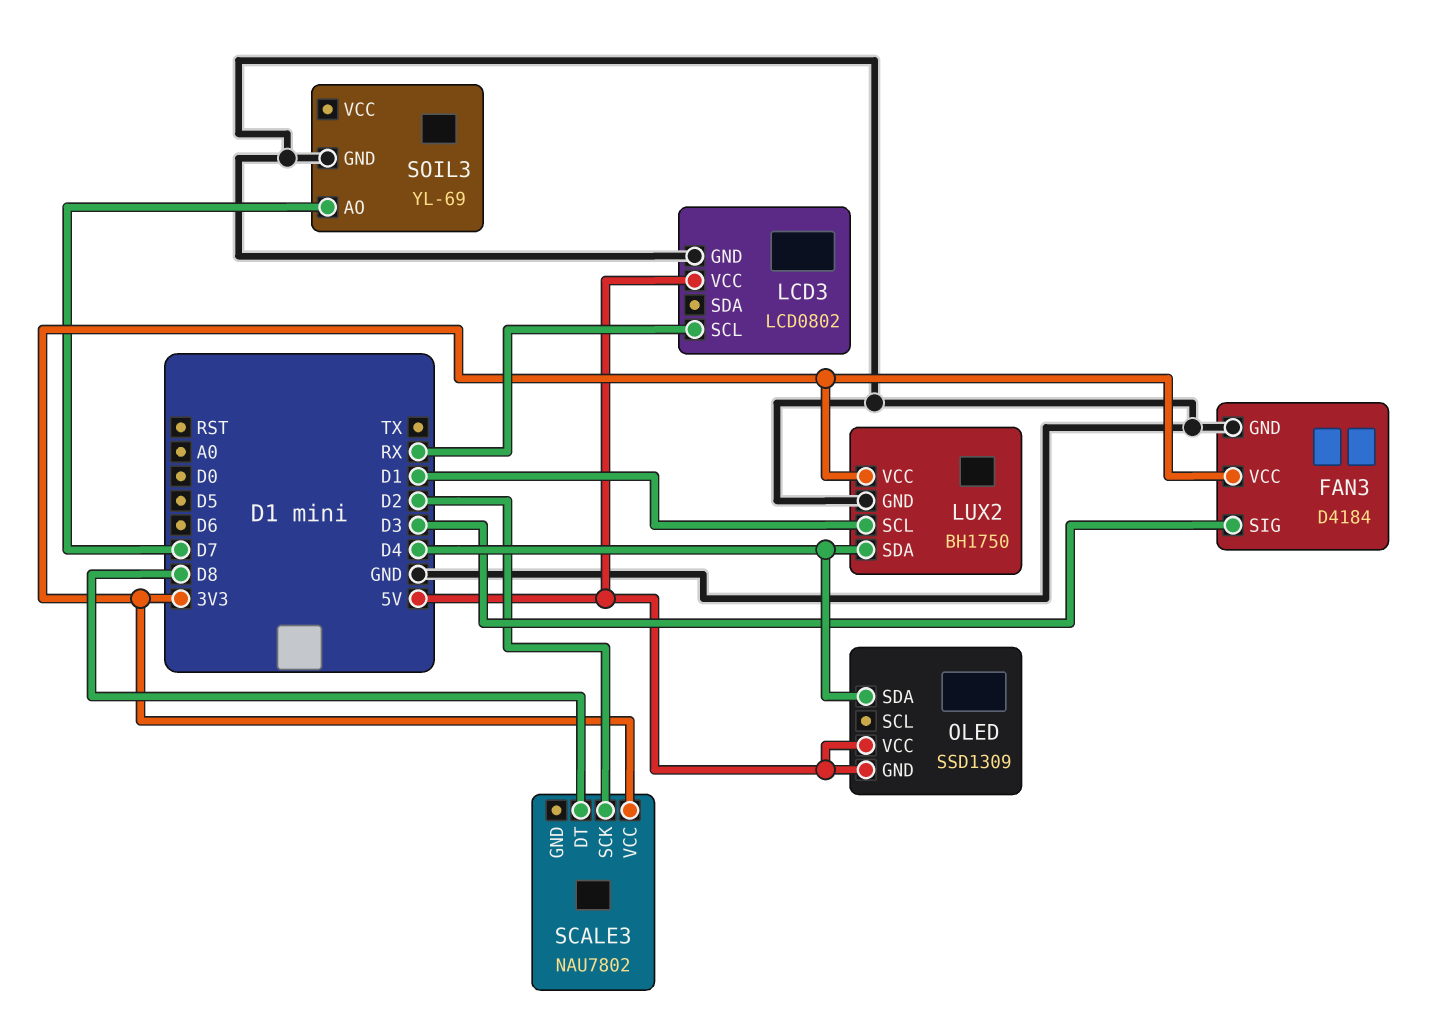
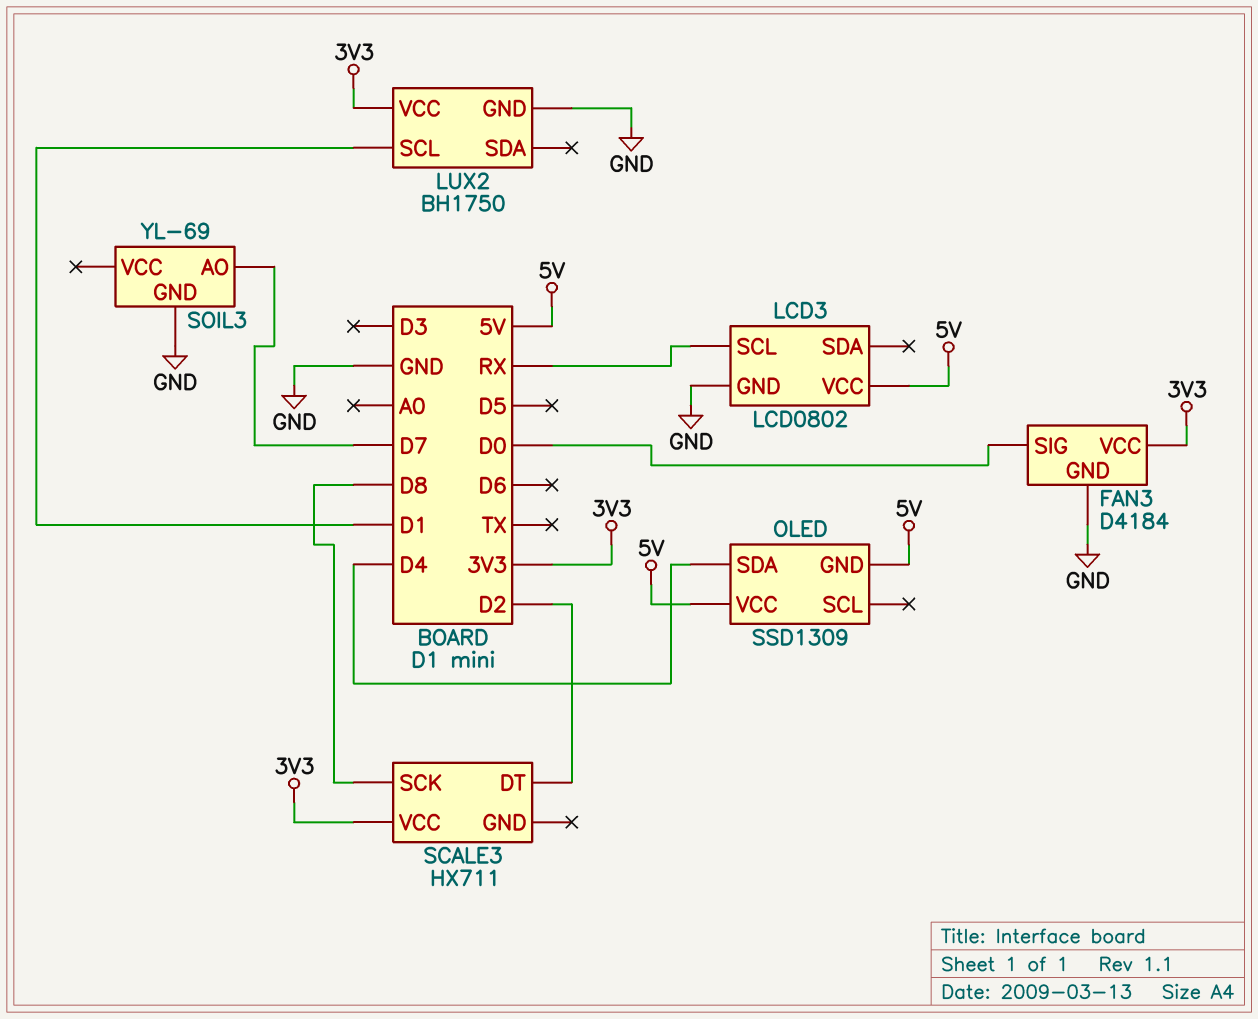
FAN3 pin SIG: D3 -> D0
LUX2 pin SDA: D4 -> none
SCALE3: NAU7802 -> HX711
SCALE3 pin DT: D8 -> D2
SCALE3 pin SCK: D2 -> D8

